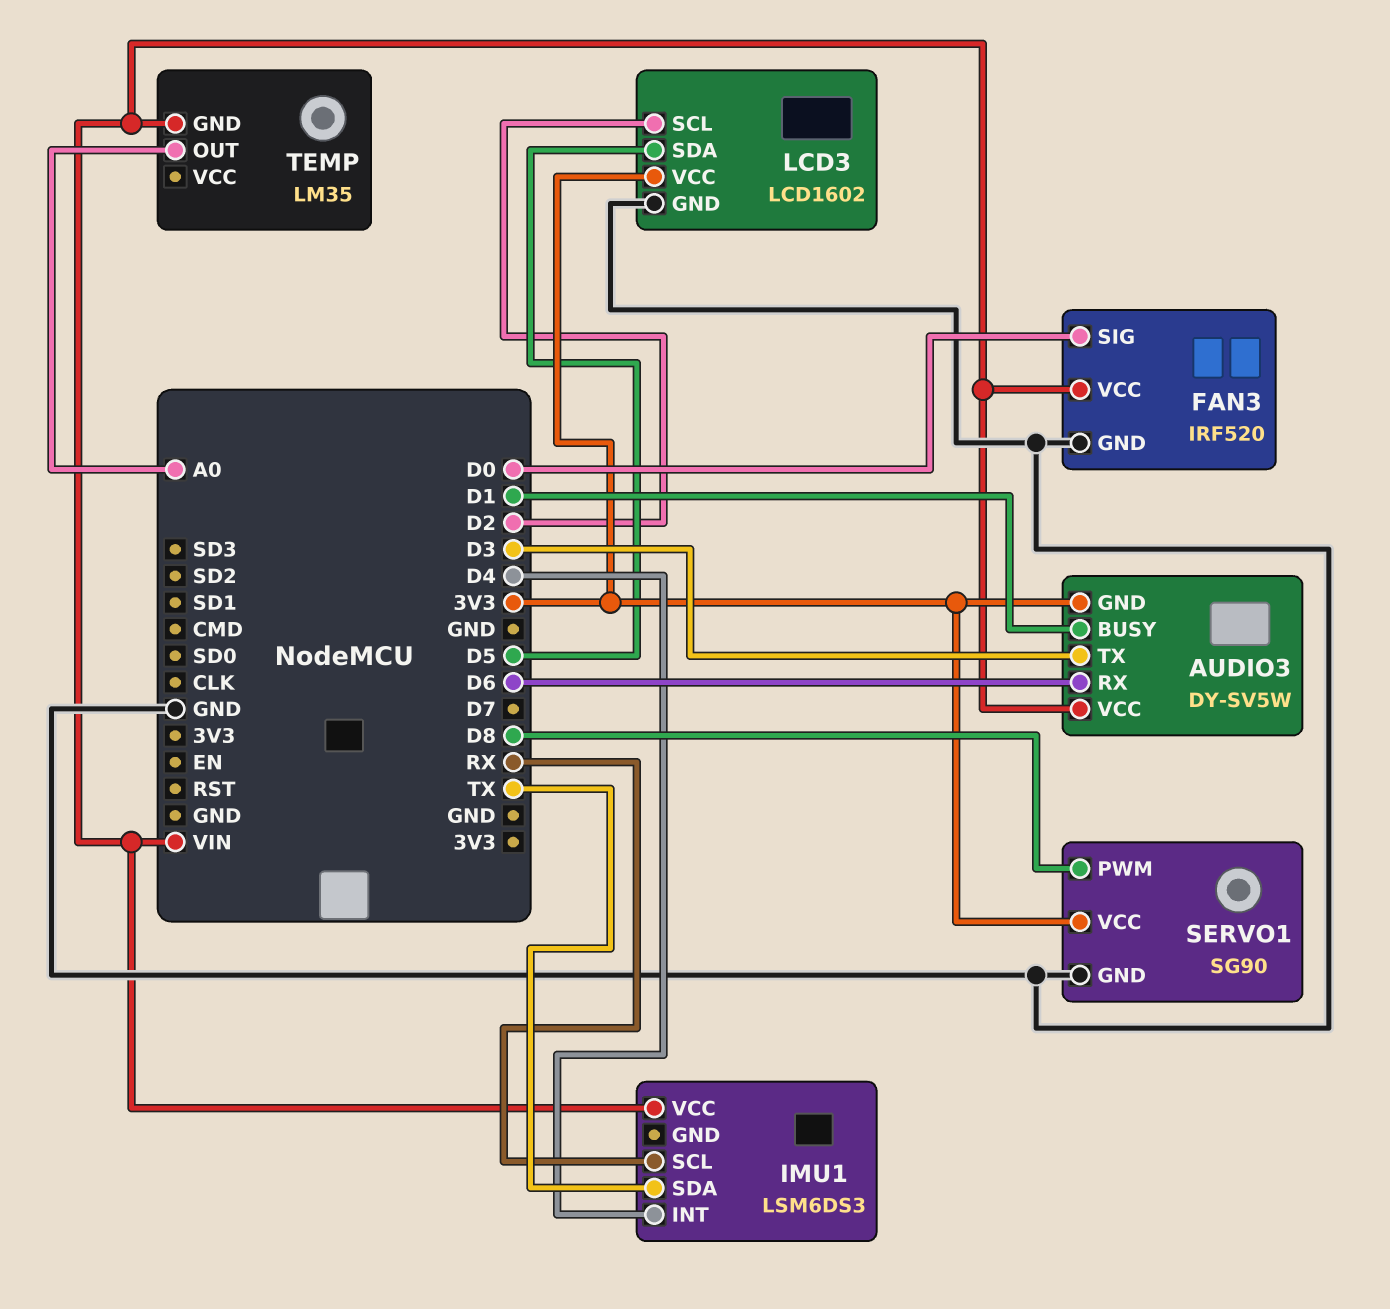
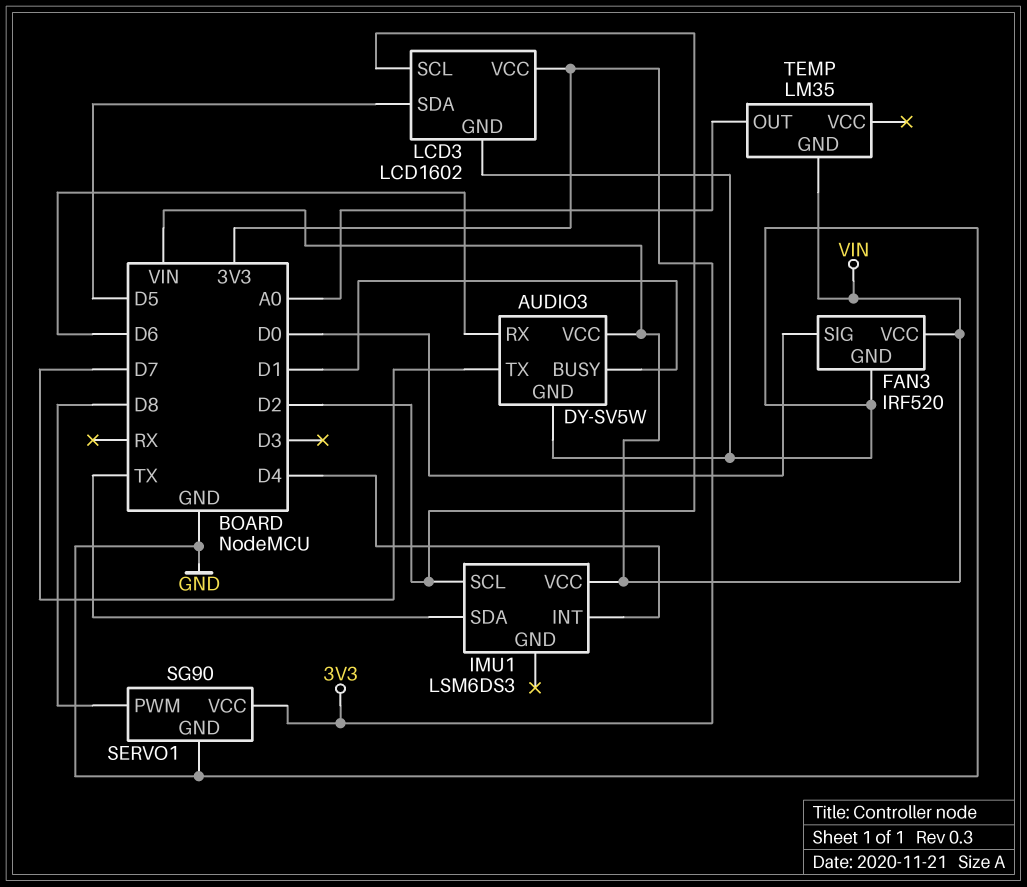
AUDIO3 pin GND: 3V3 -> GND
AUDIO3 pin TX: D3 -> D7
IMU1 pin SCL: RX -> D2

